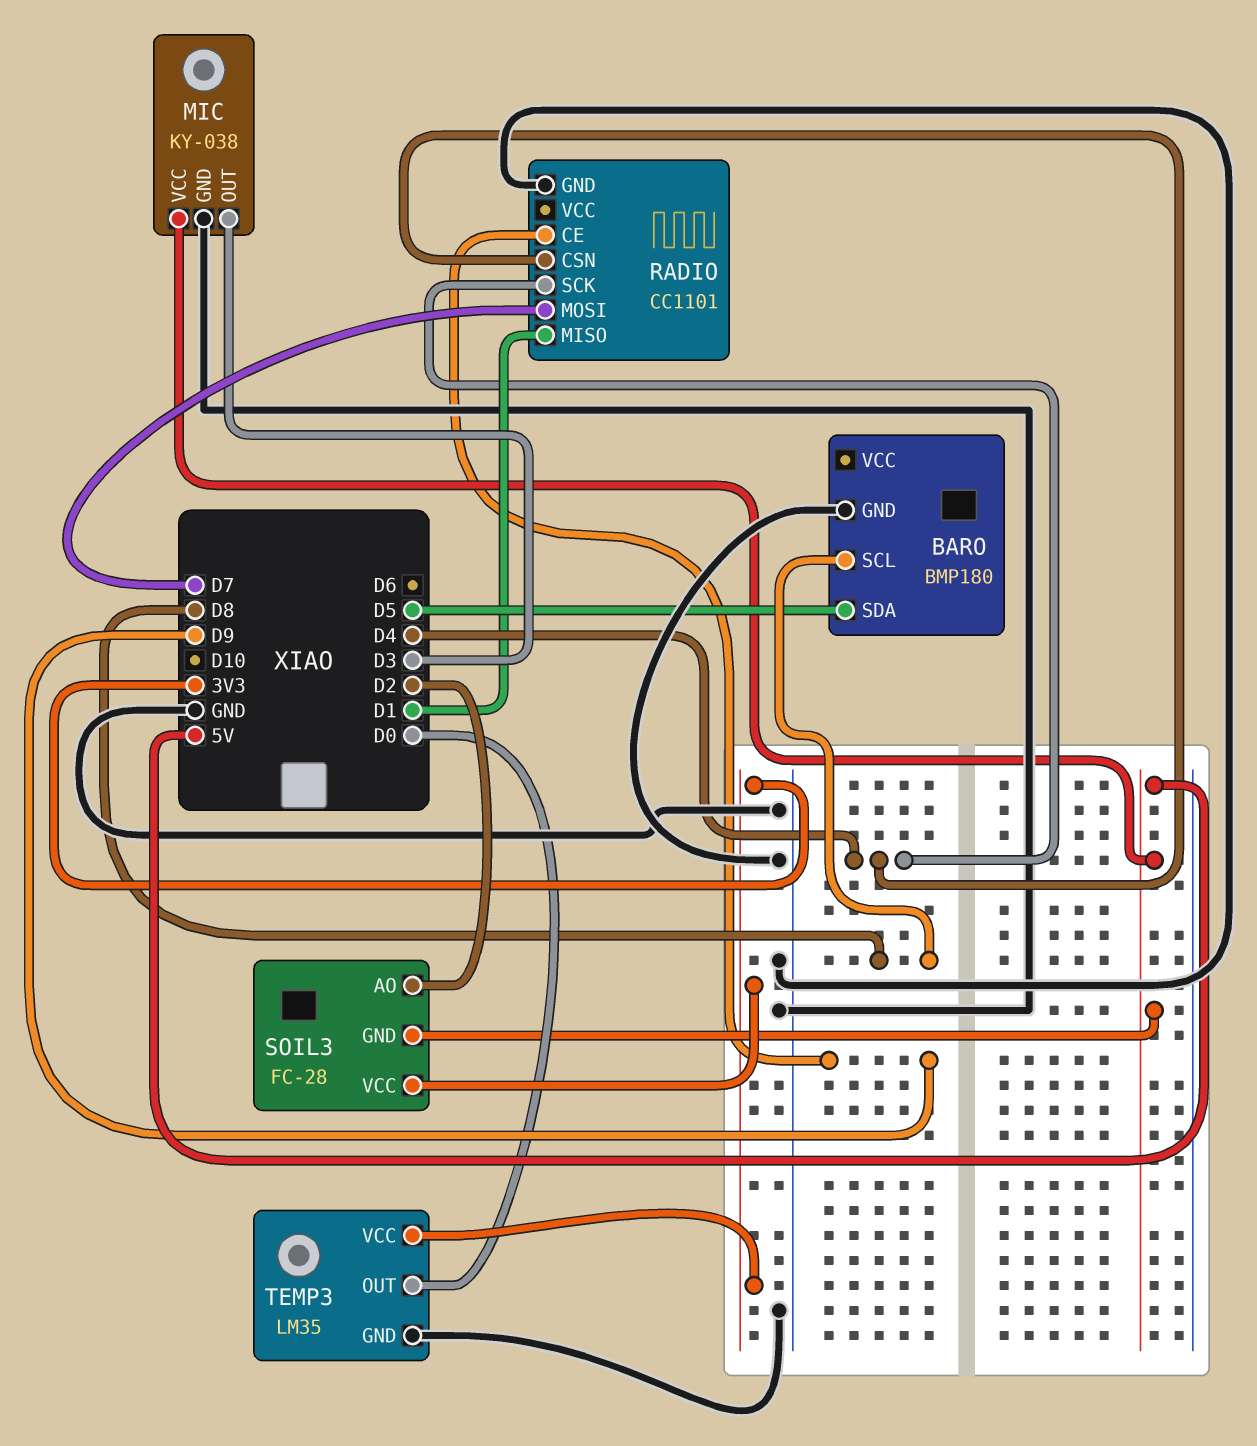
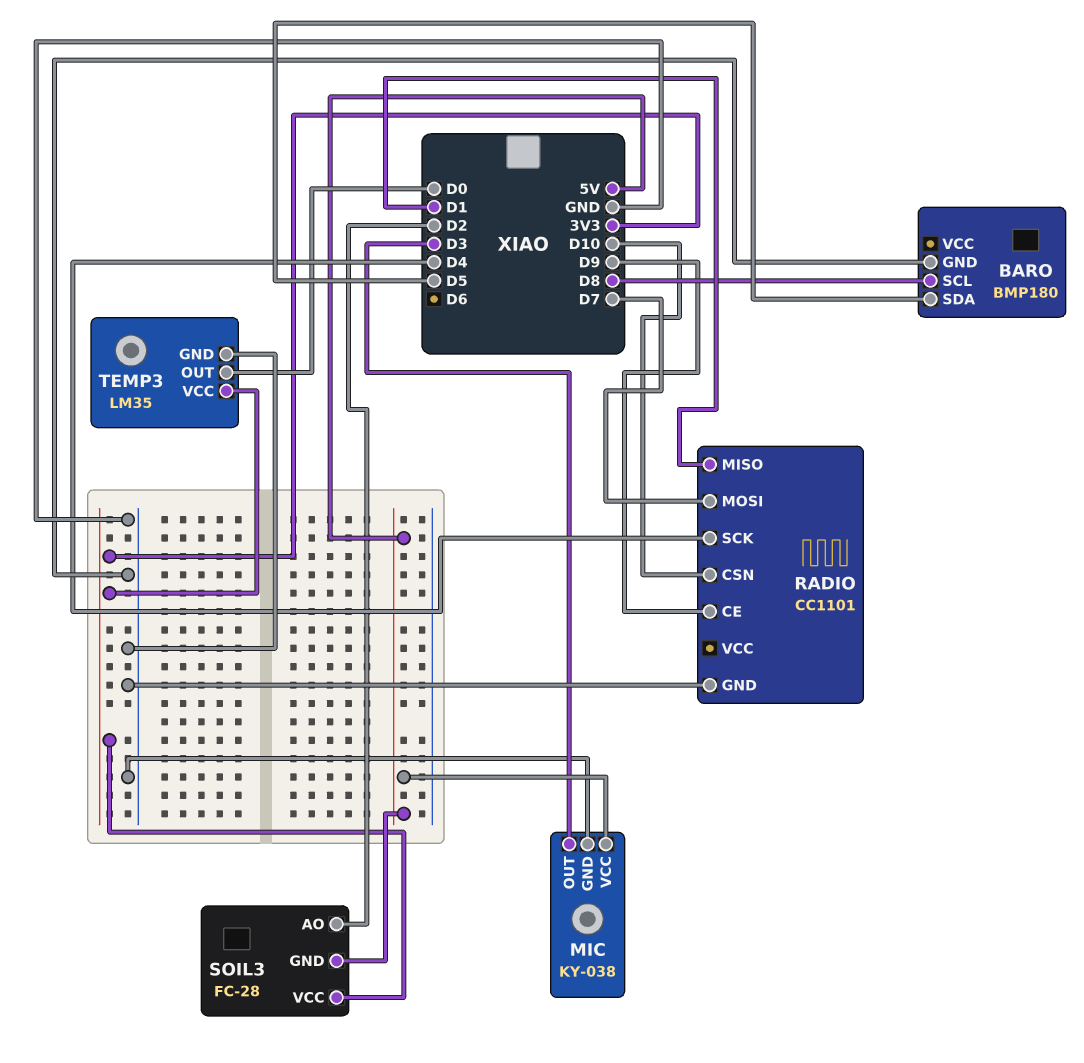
RADIO pin CSN: D4 -> D10

